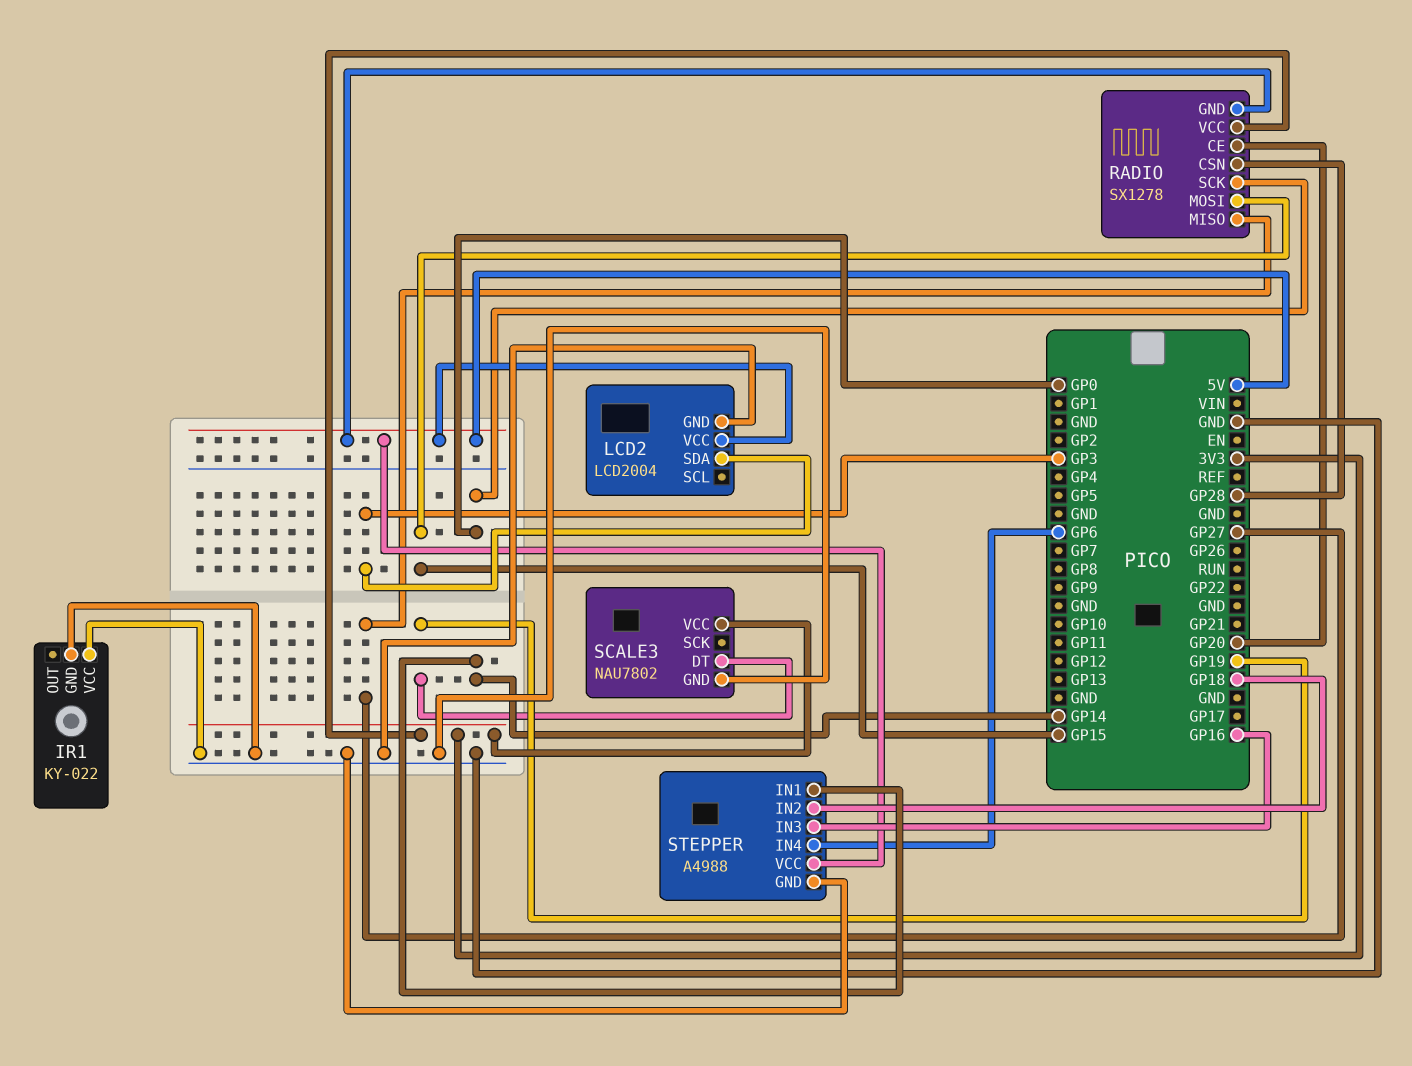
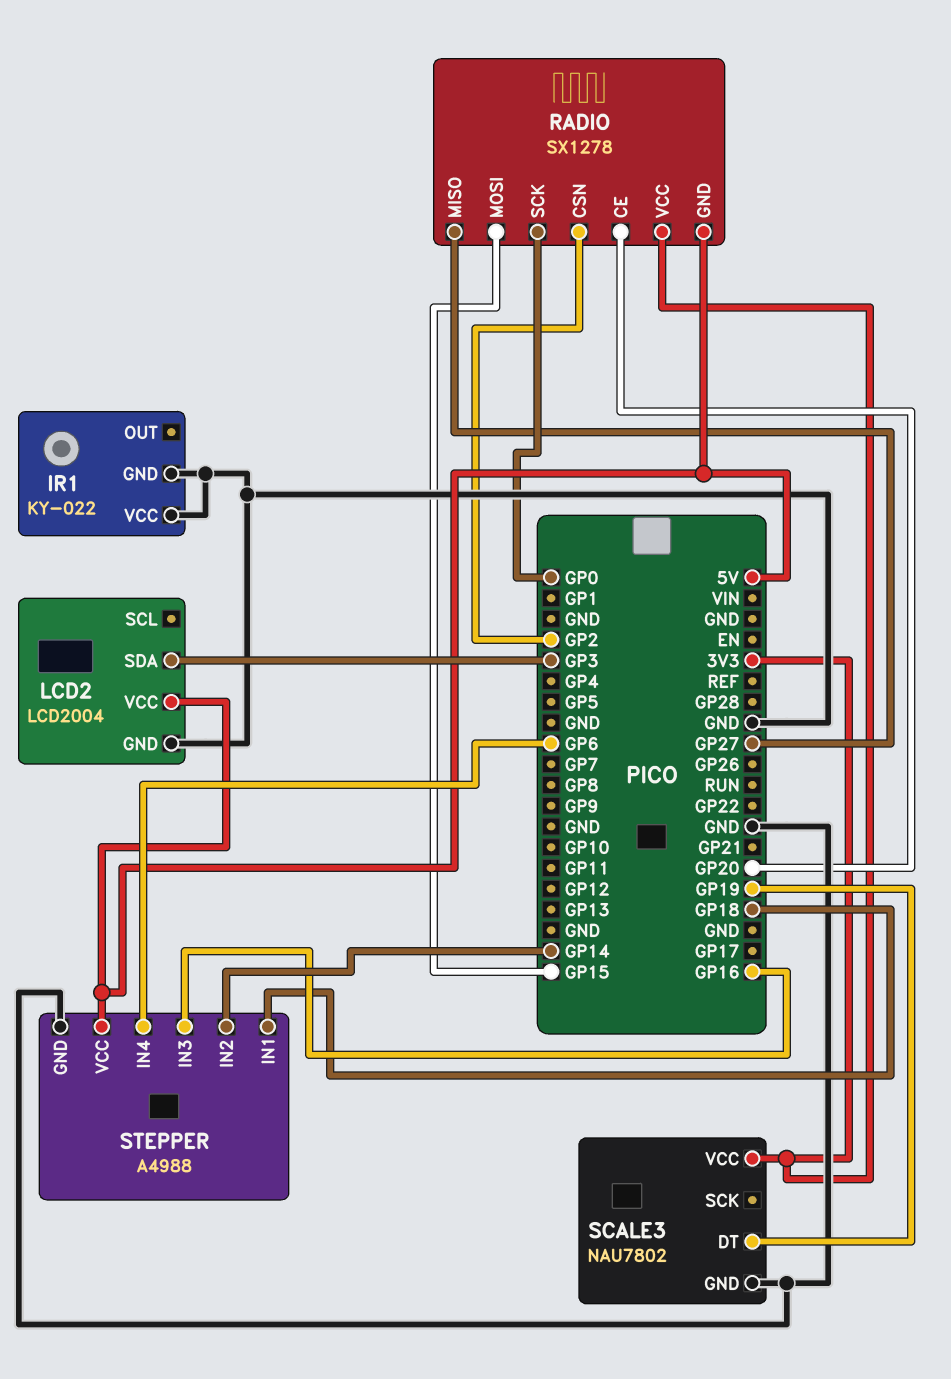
RADIO pin CSN: GP28 -> GP2
STEPPER pin IN1: GP14 -> GP18
STEPPER pin IN2: GP18 -> GP14

